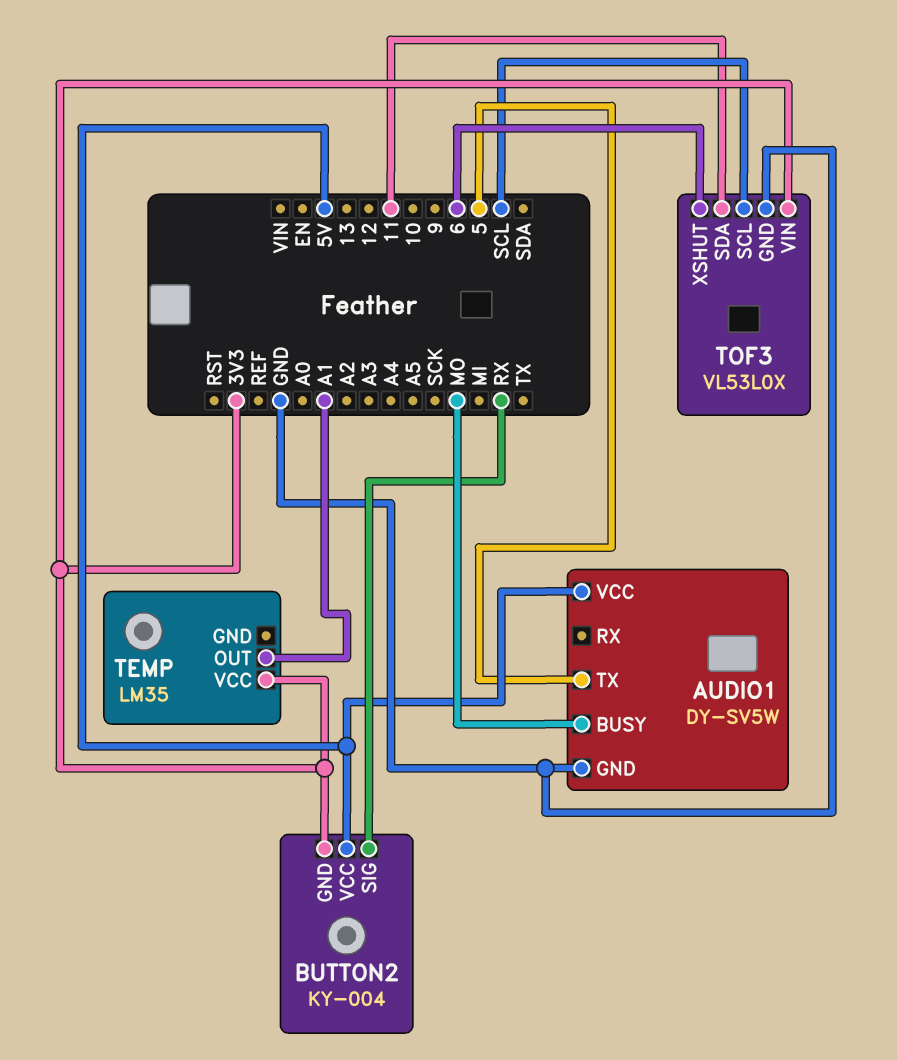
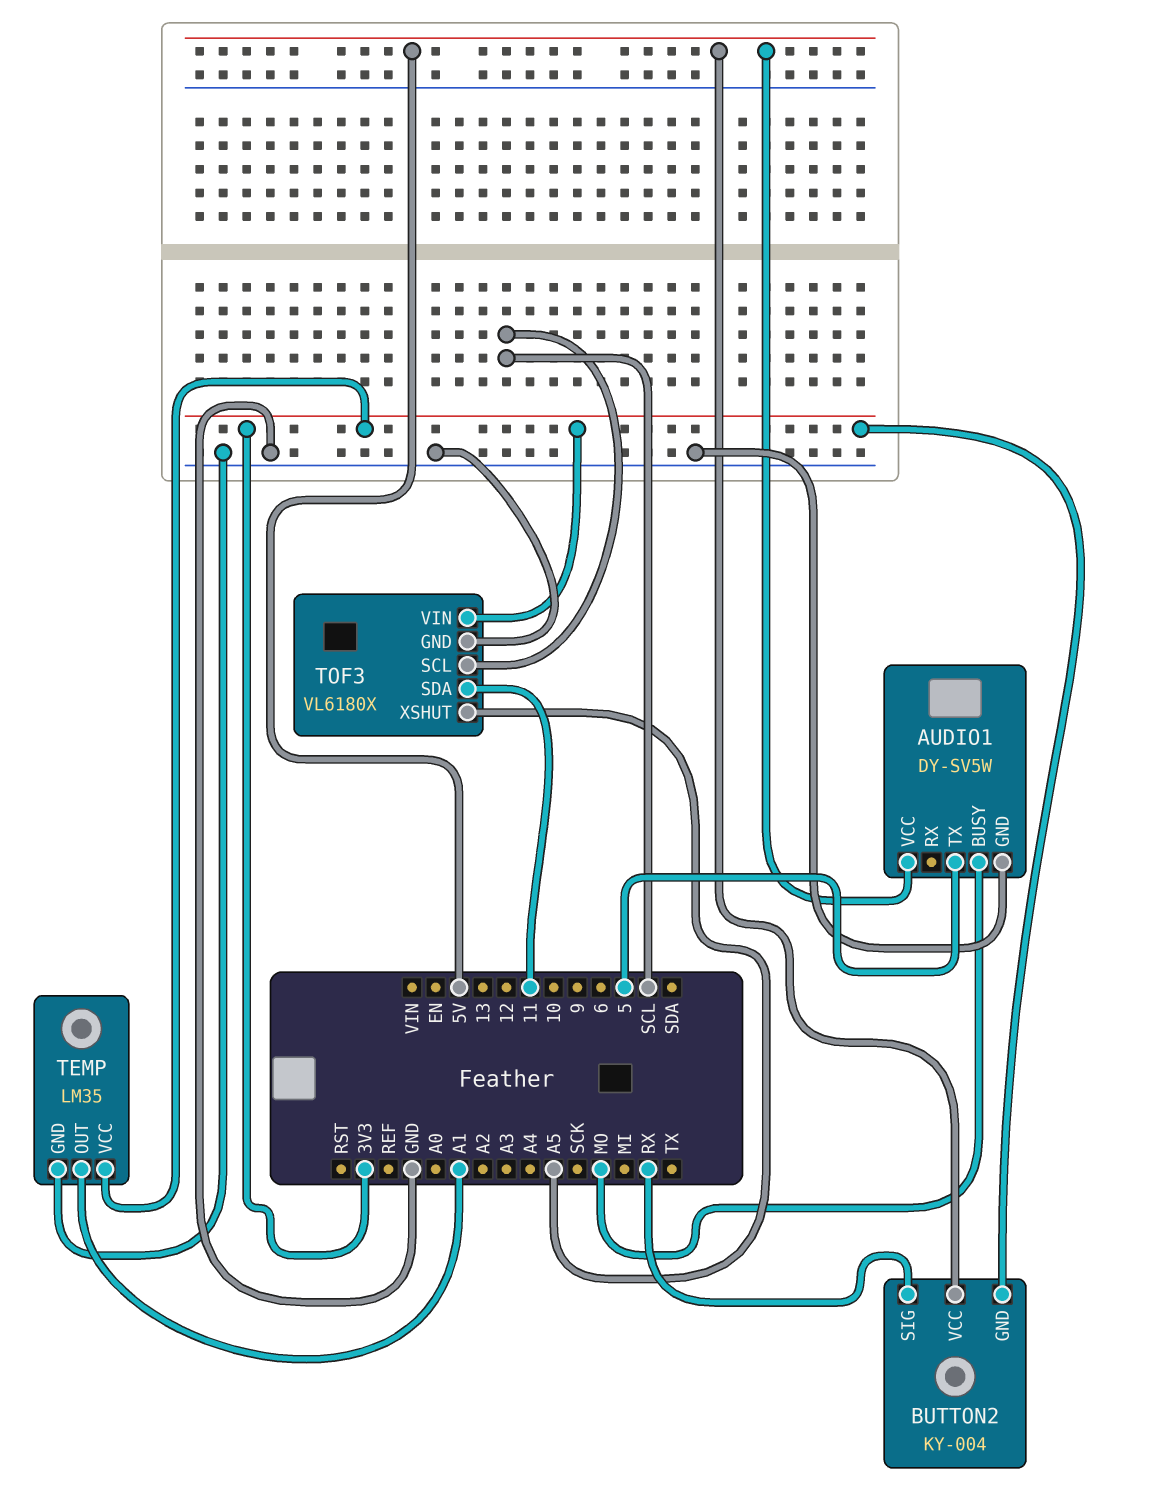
TEMP pin GND: none -> GND
TOF3: VL53L0X -> VL6180X
TOF3 pin XSHUT: 6 -> A5

